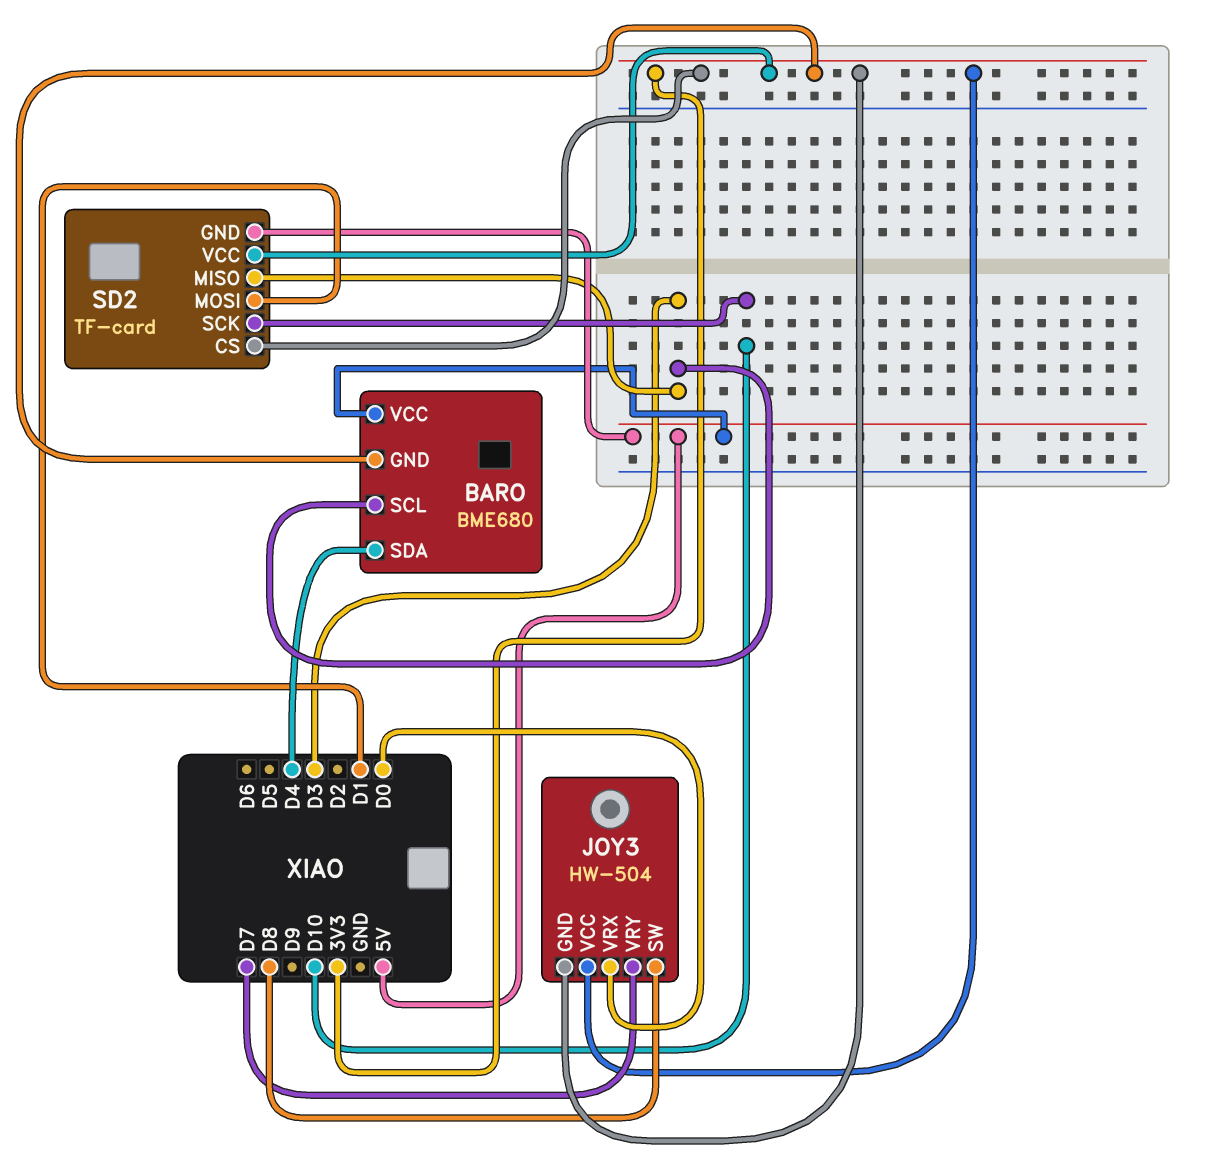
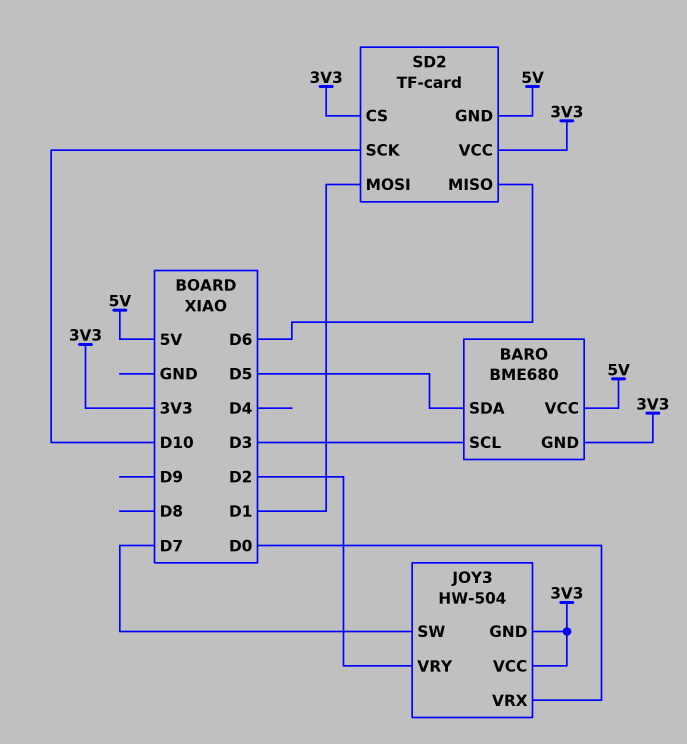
BARO pin SDA: D4 -> D5
JOY3 pin SW: D8 -> D7
JOY3 pin VRY: D7 -> D2
SD2 pin MISO: D3 -> D6

